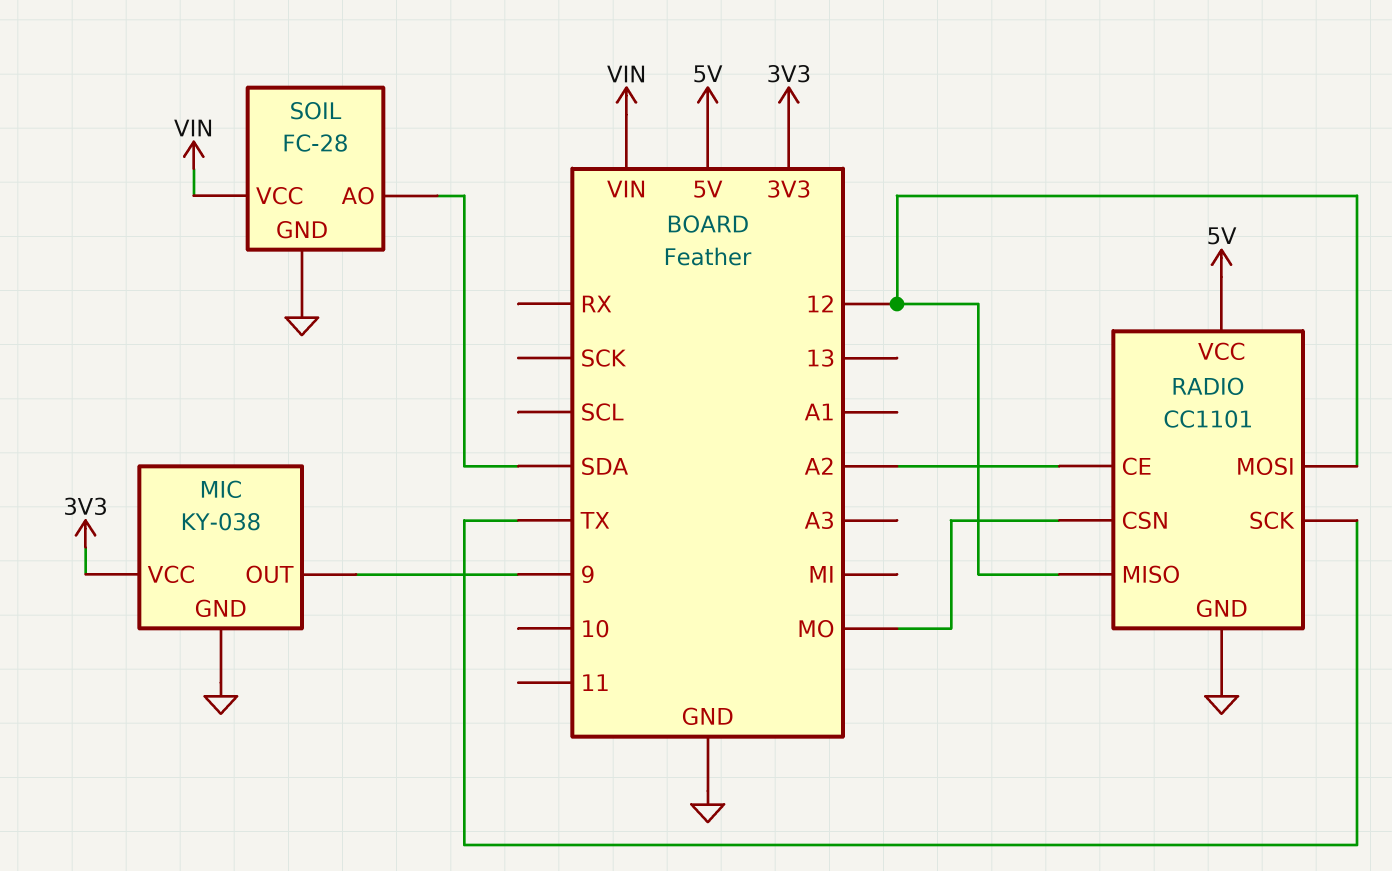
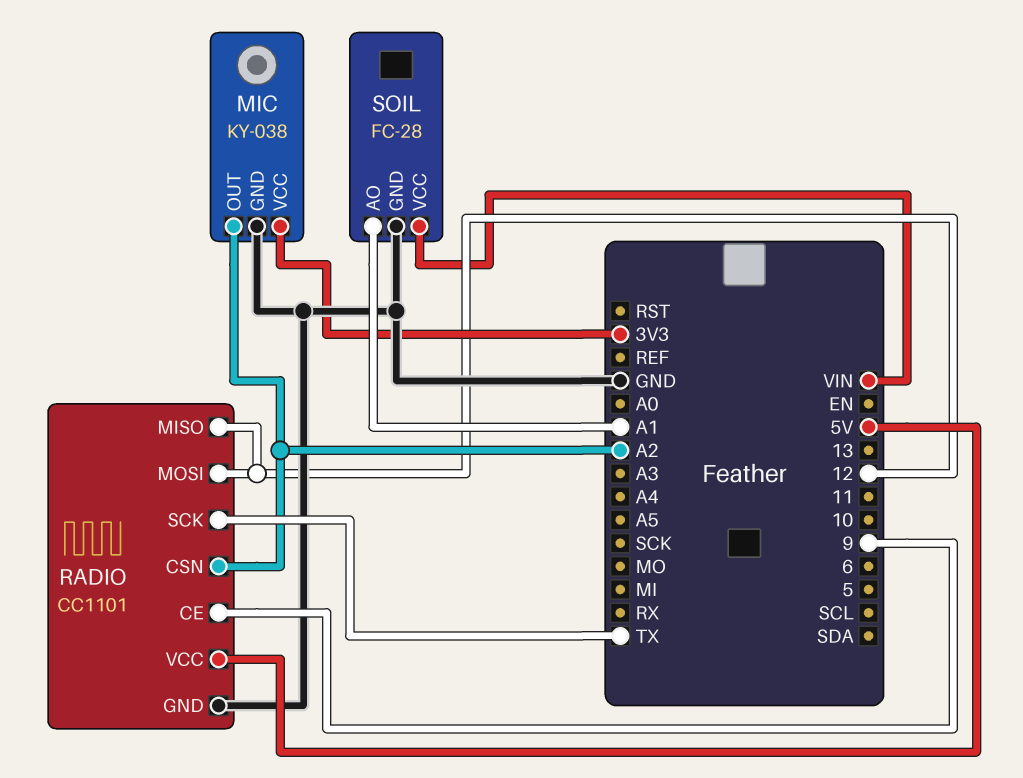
MIC pin OUT: 9 -> A2
RADIO pin CE: A2 -> 9
RADIO pin CSN: MO -> A2
SOIL pin AO: SDA -> A1

